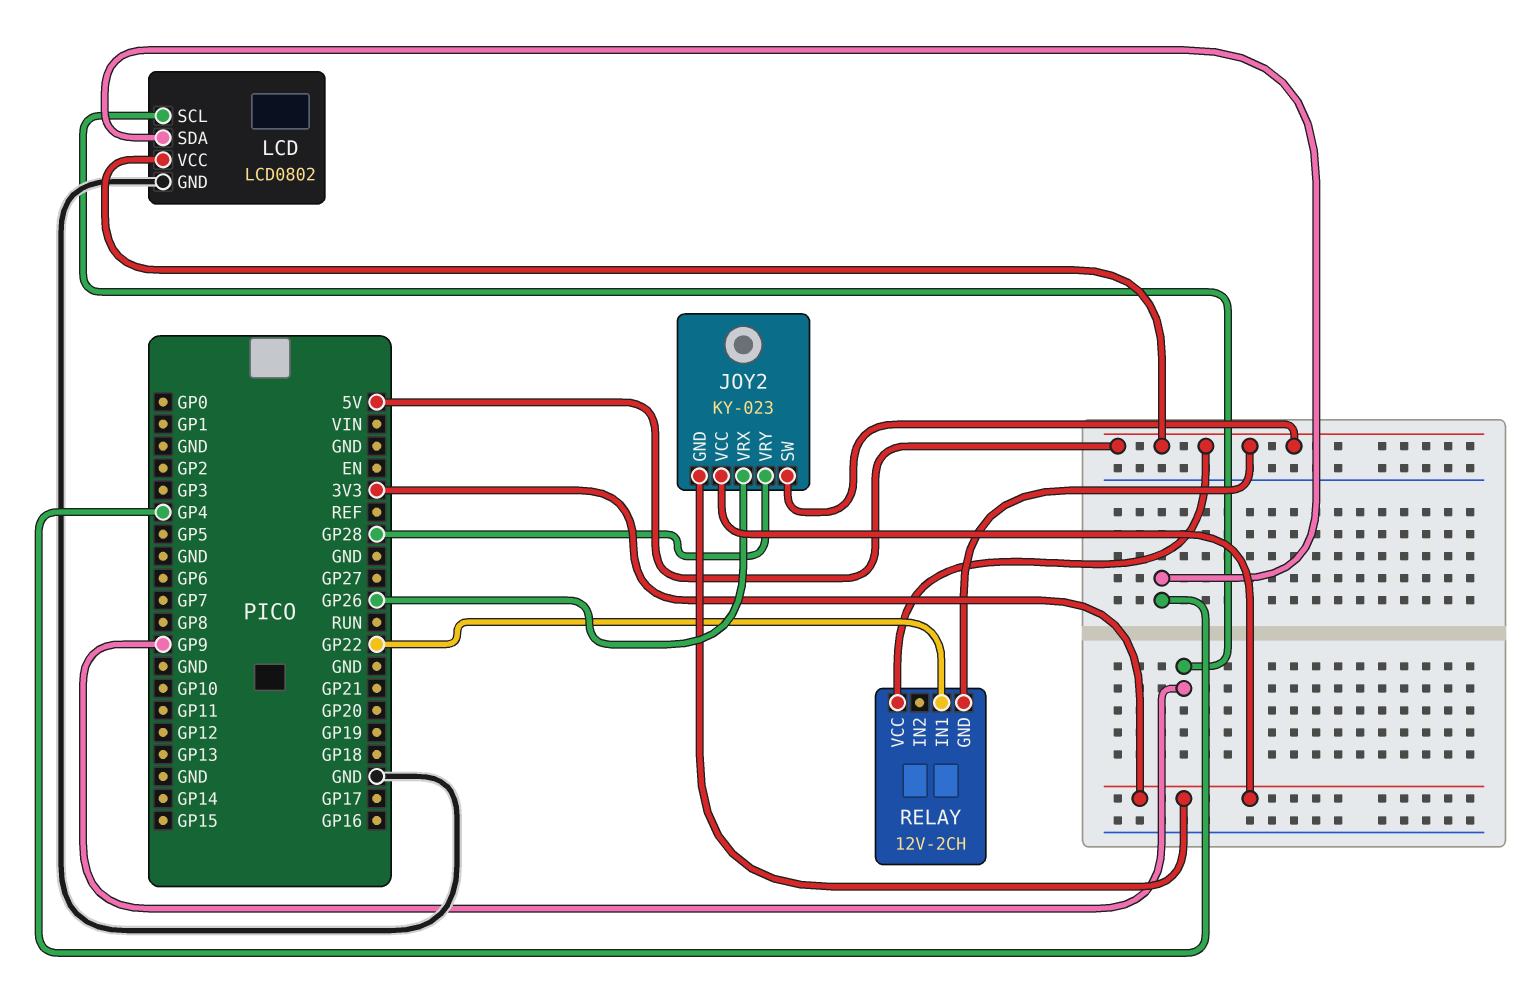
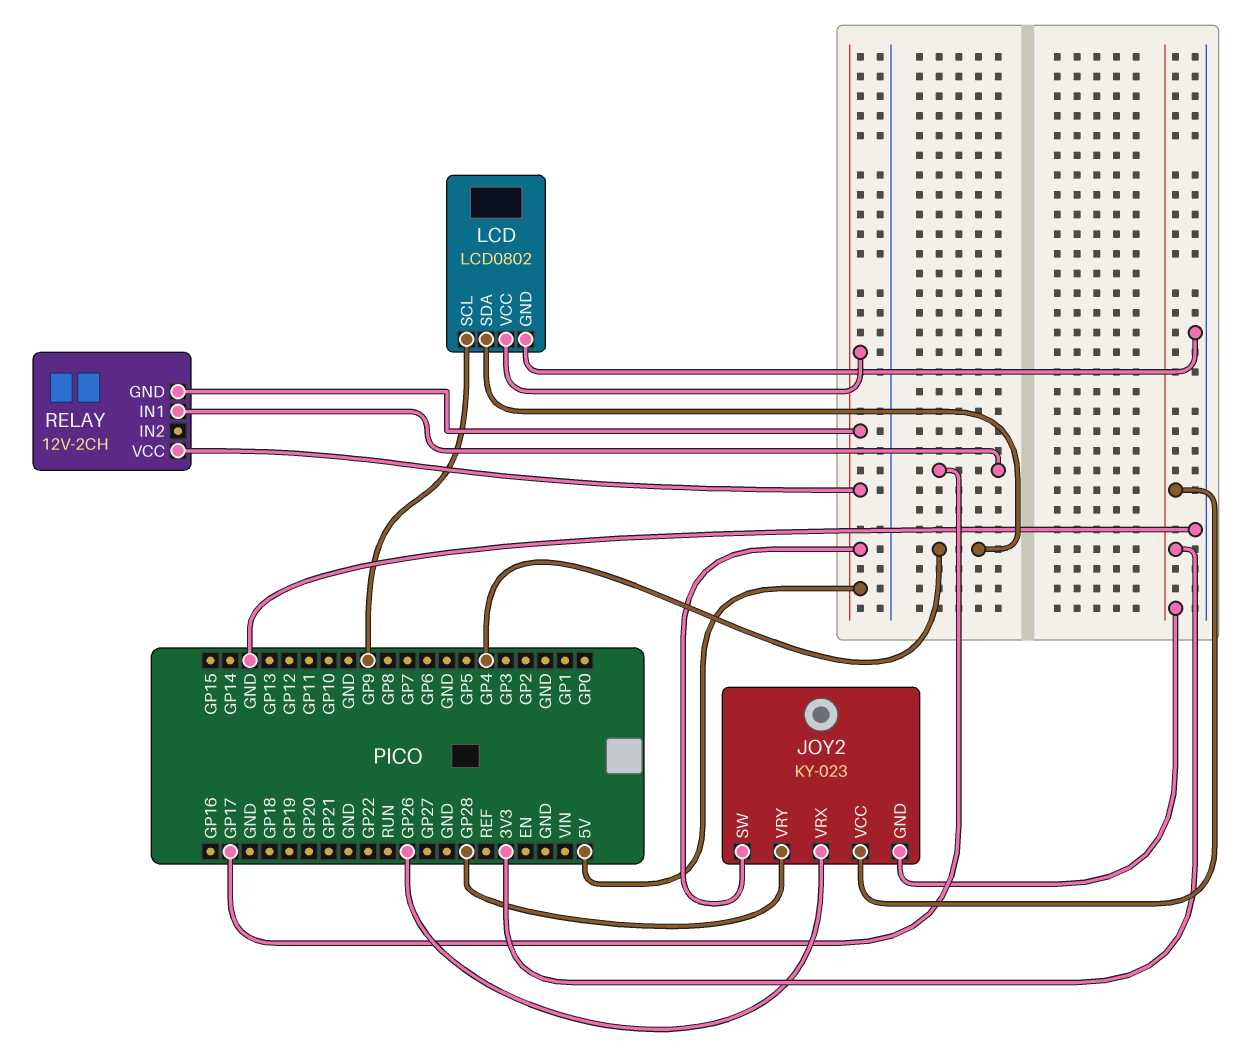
RELAY pin IN1: GP22 -> GP17

